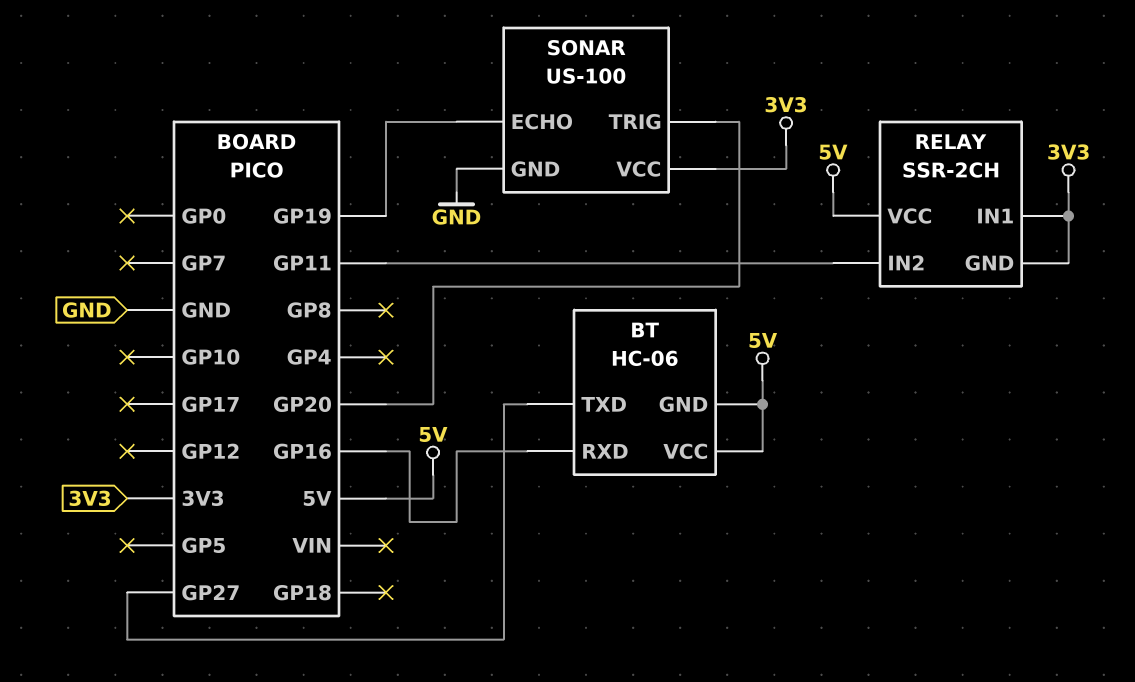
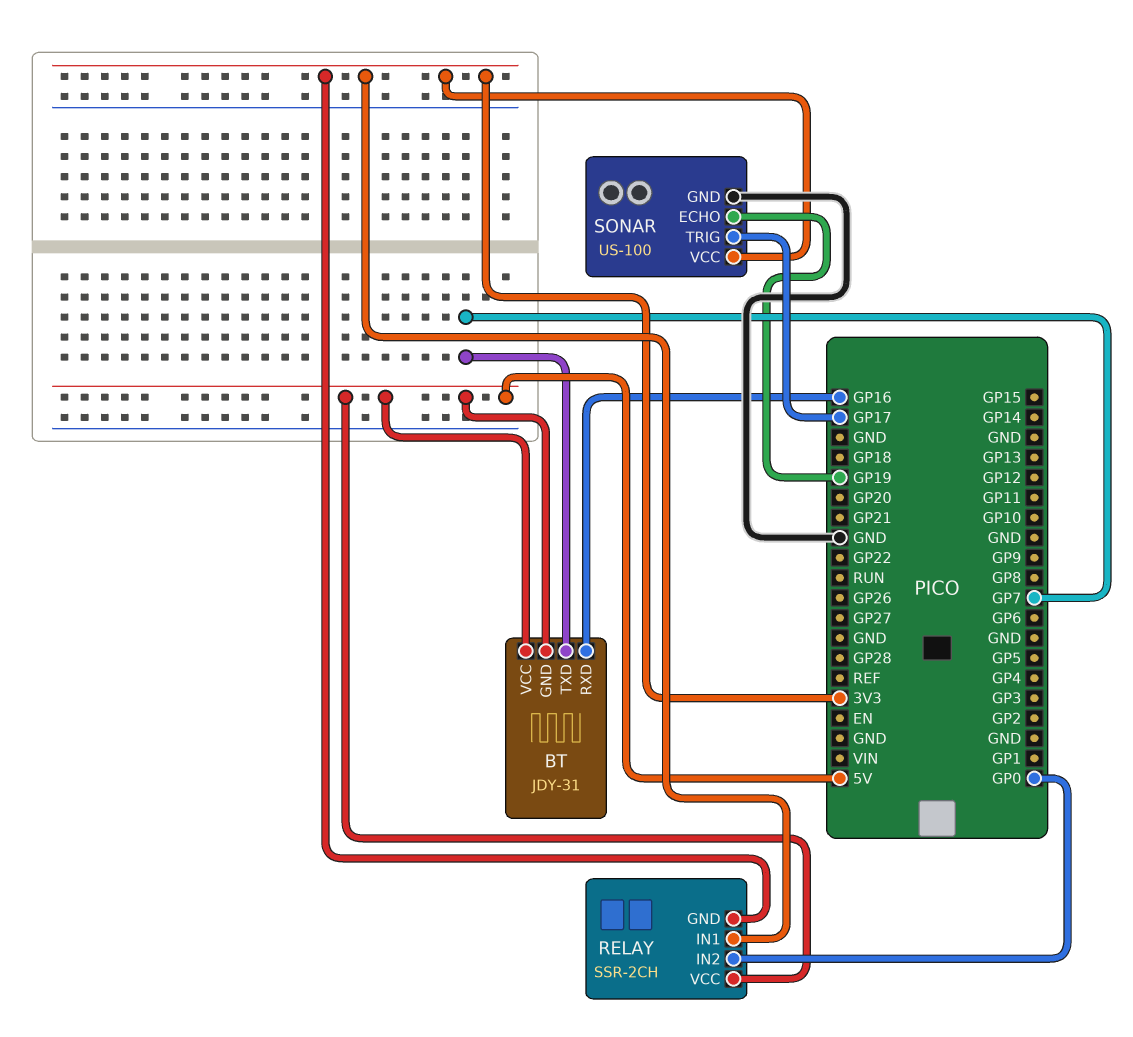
BT: HC-06 -> JDY-31
BT pin TXD: GP27 -> GP7
RELAY pin IN2: GP11 -> GP0
SONAR pin TRIG: GP20 -> GP17

